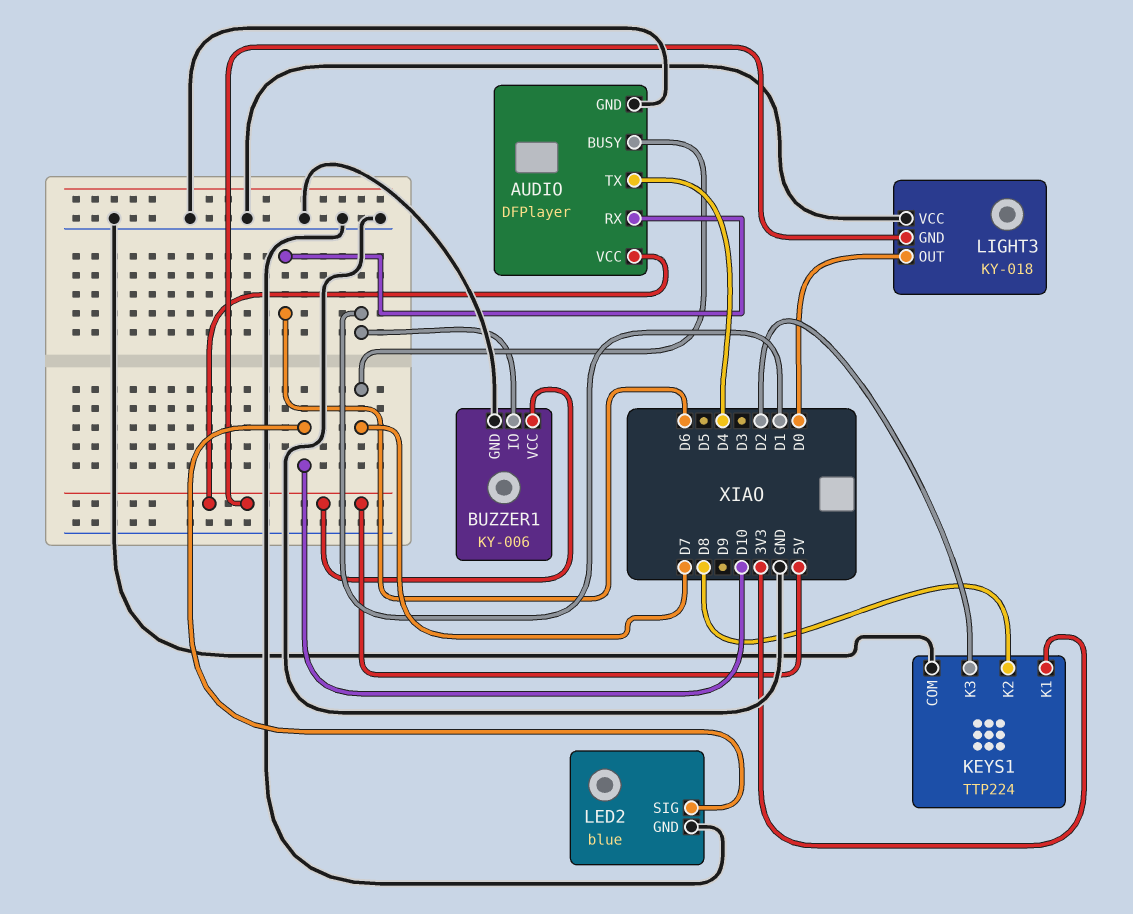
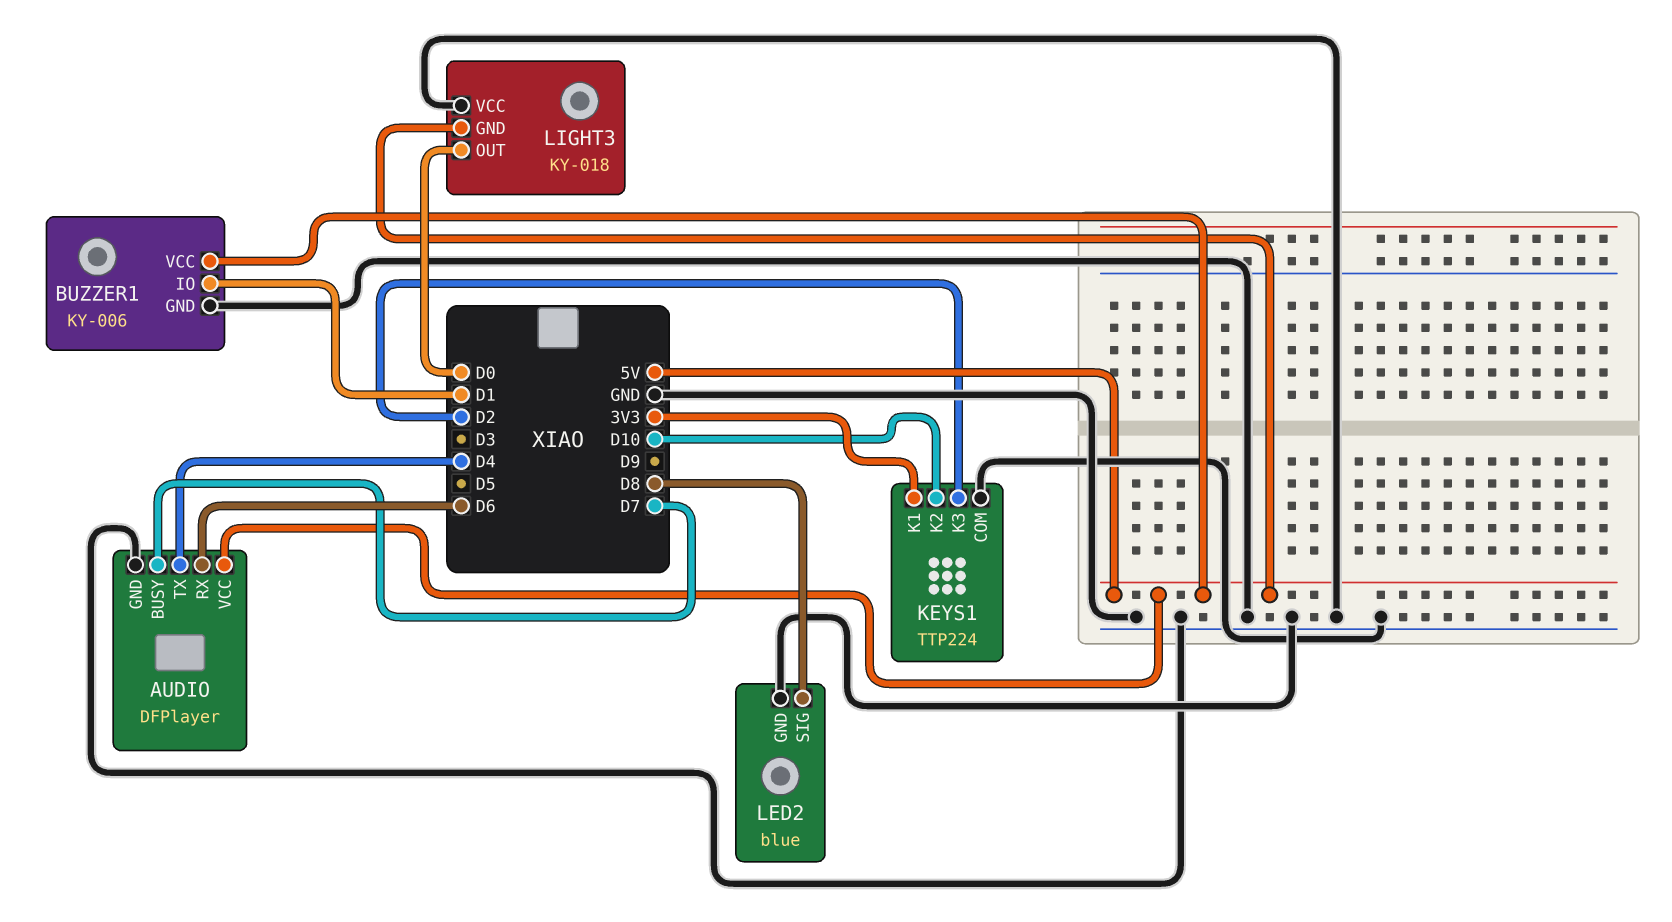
KEYS1 pin K2: D8 -> D10
LED2 pin SIG: D10 -> D8

